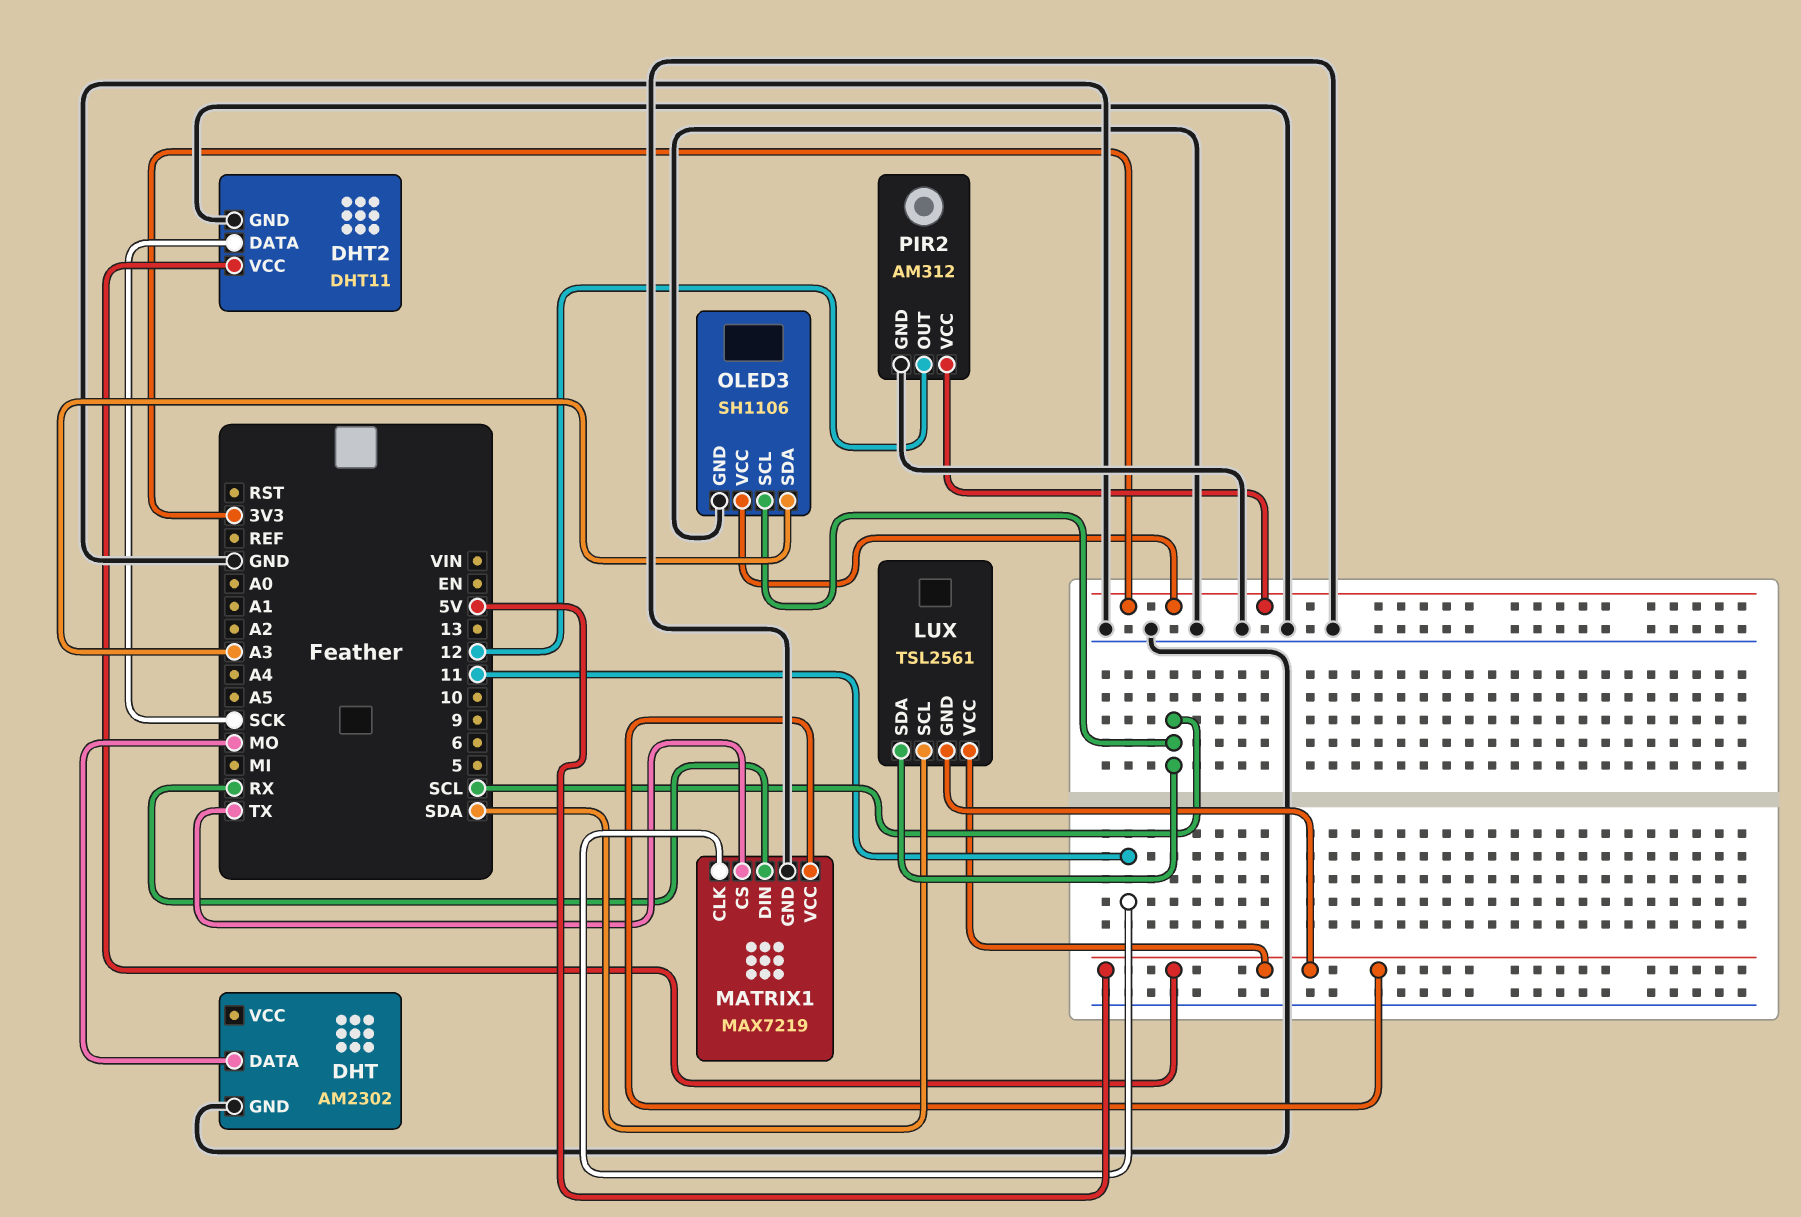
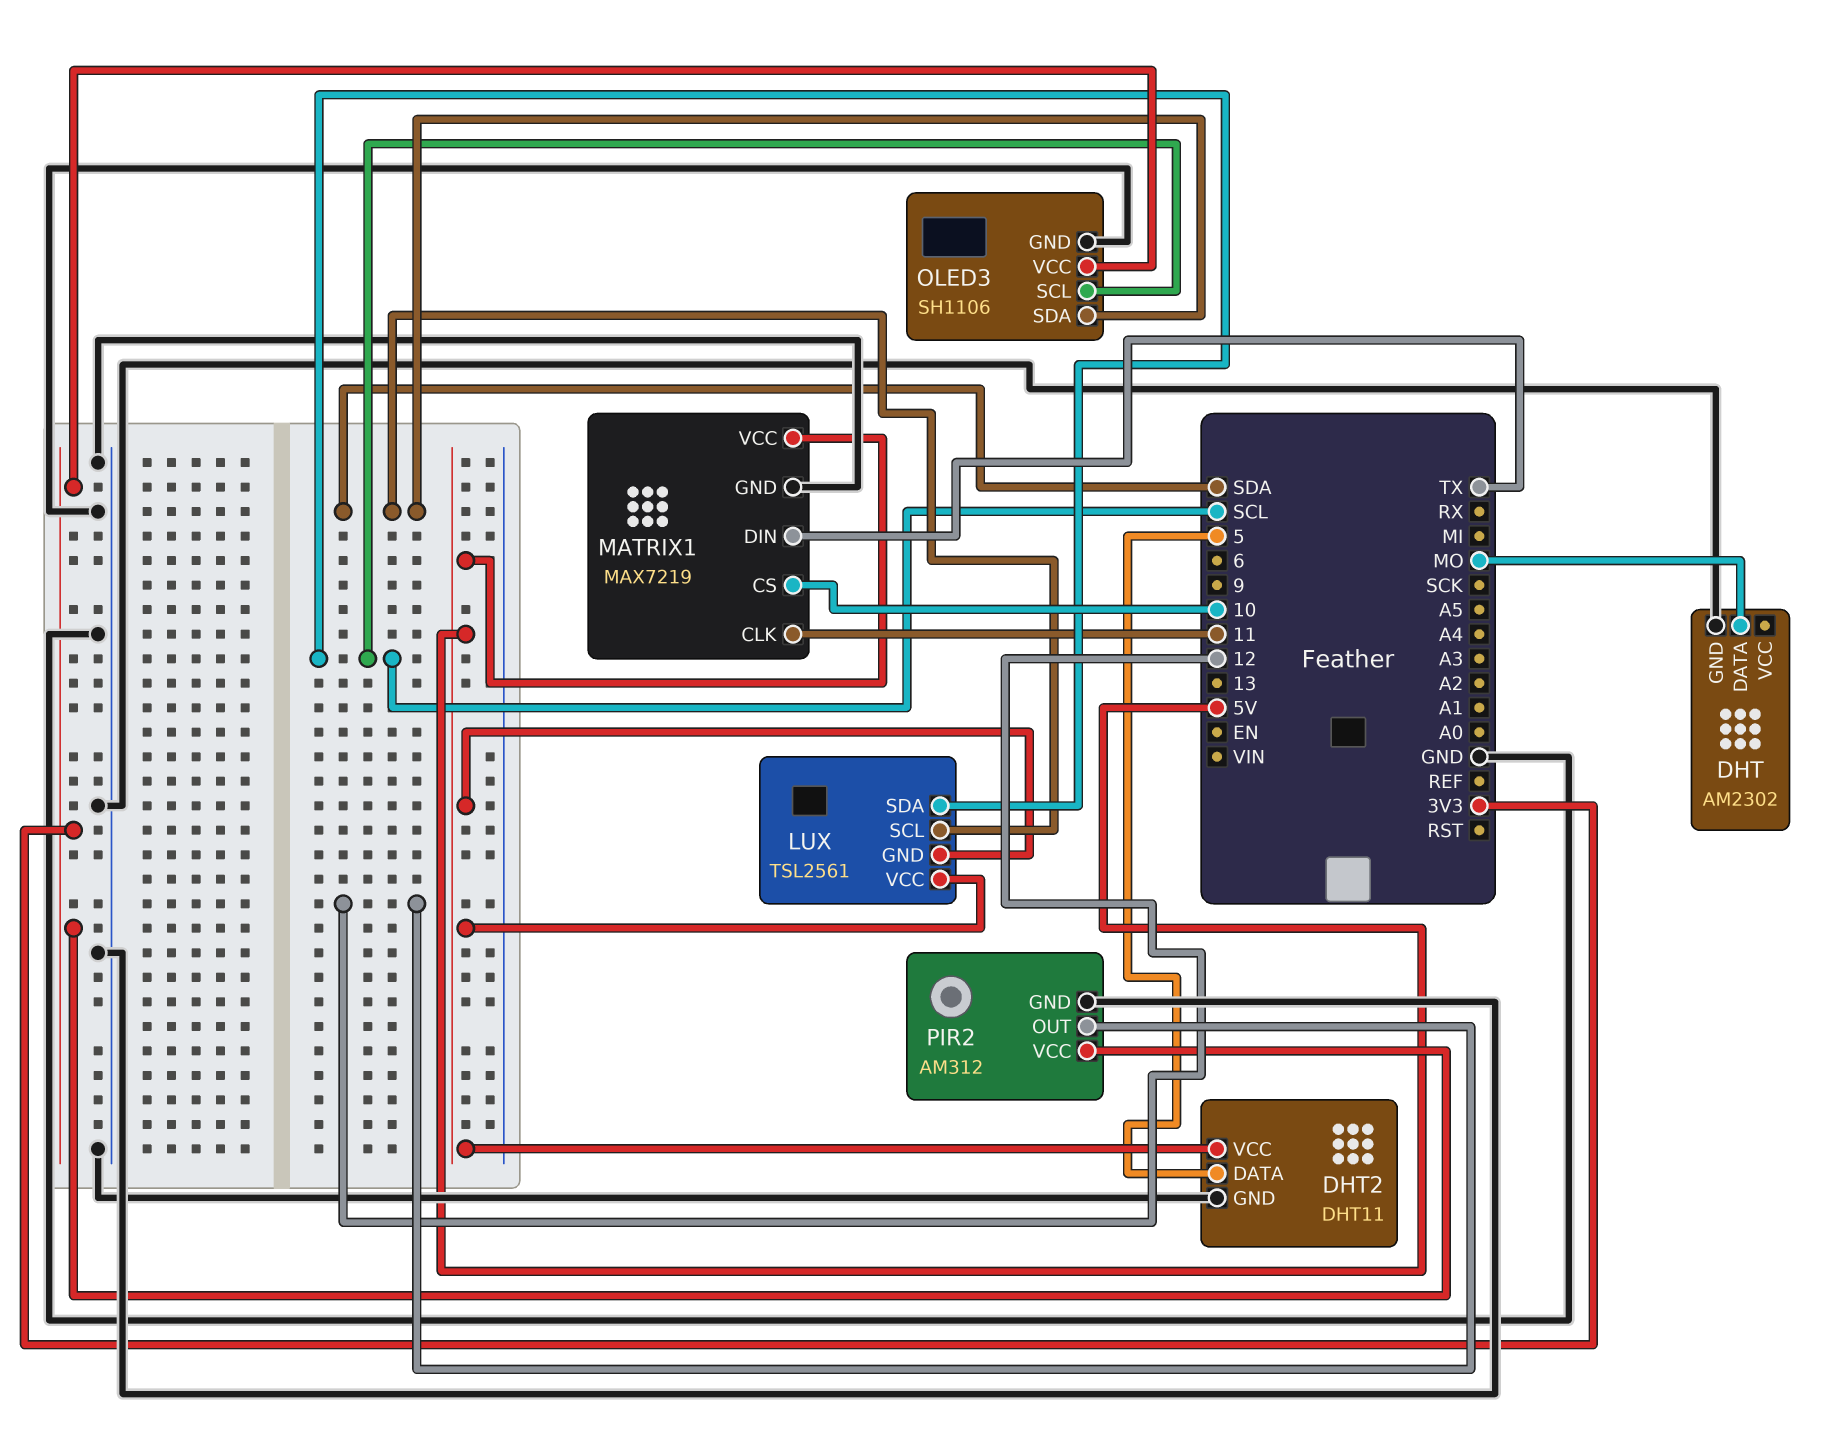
DHT2 pin DATA: SCK -> 5
MATRIX1 pin CS: TX -> 10
MATRIX1 pin DIN: RX -> TX
OLED3 pin SDA: A3 -> SDA

